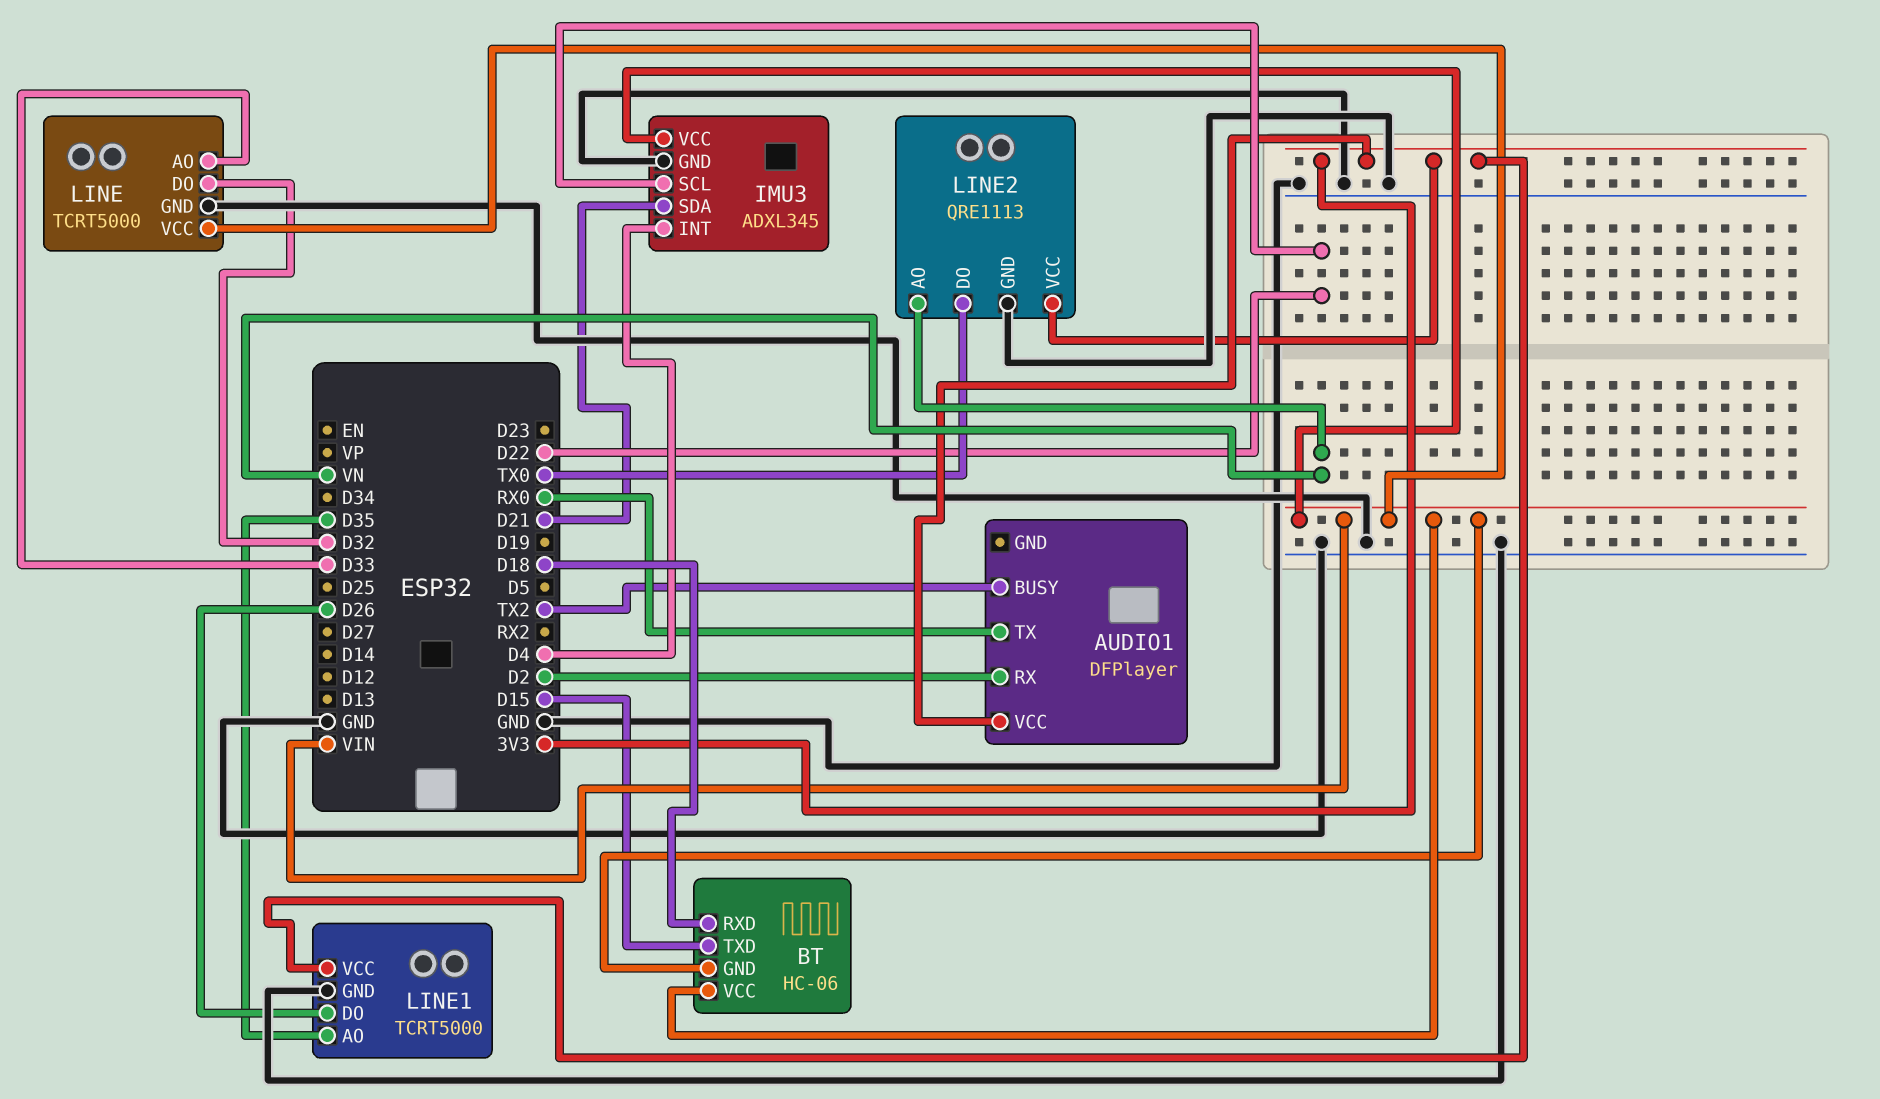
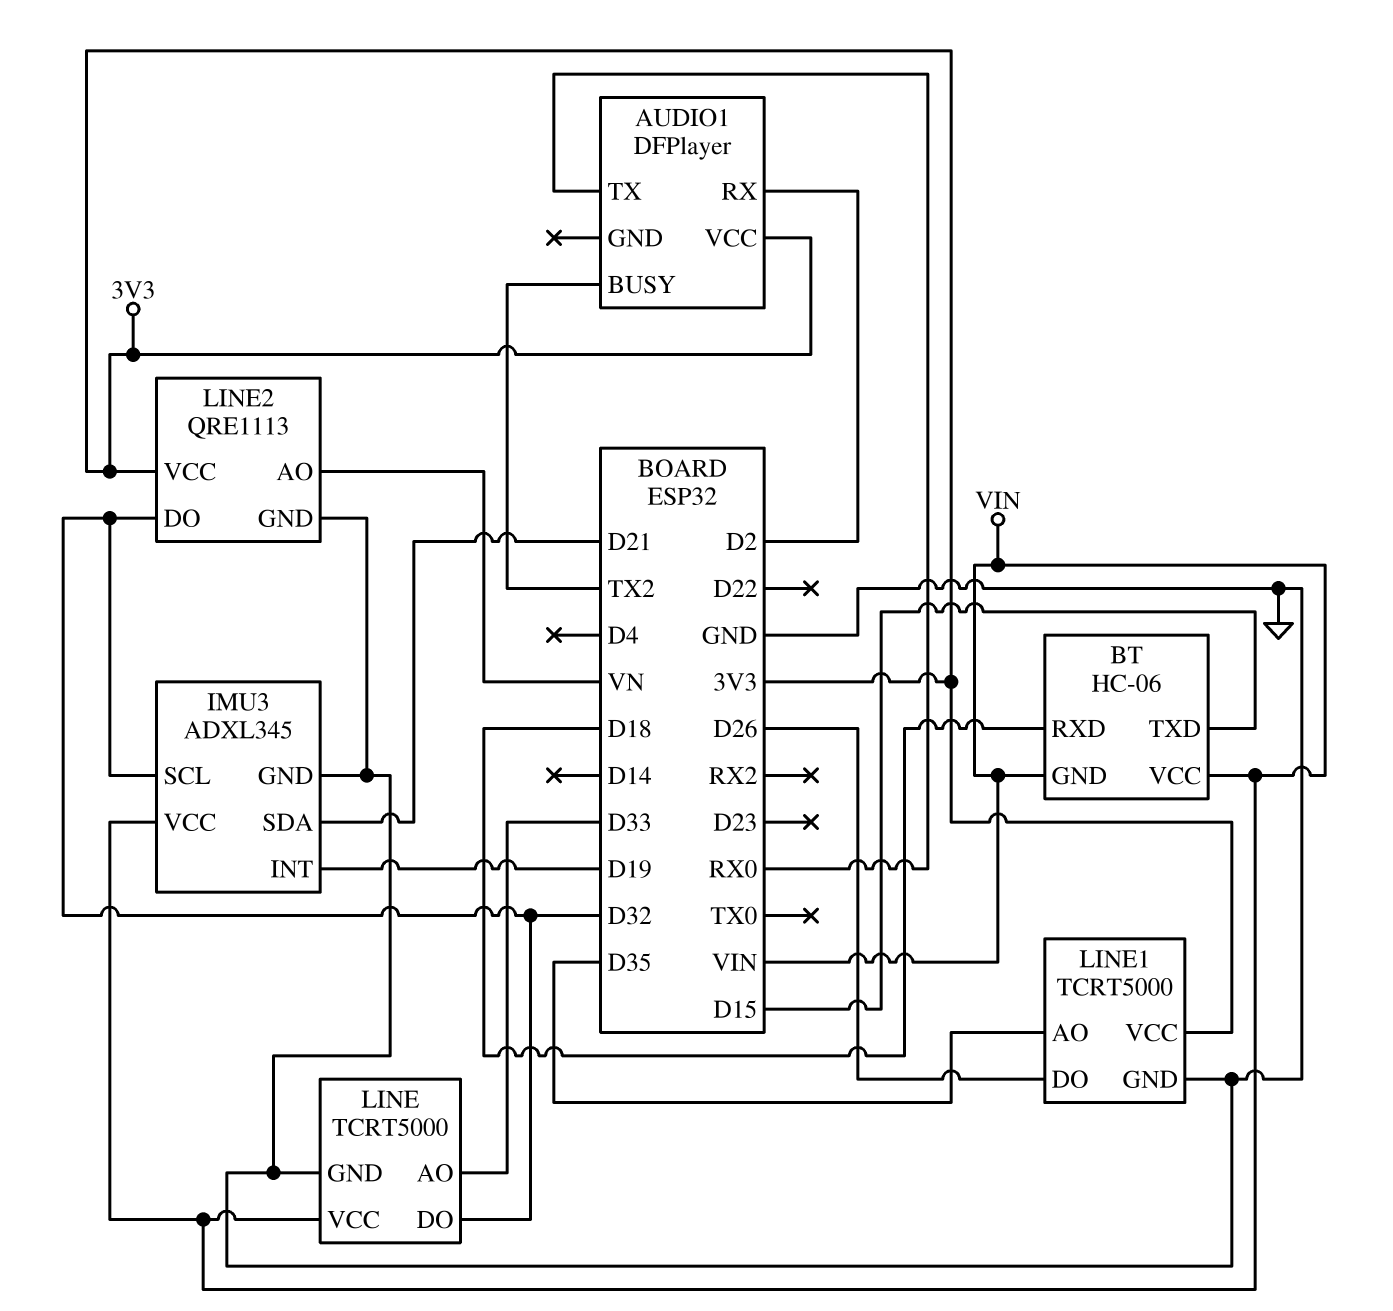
IMU3 pin INT: D4 -> D19
IMU3 pin SCL: D22 -> D32
LINE2 pin DO: TX0 -> D32

